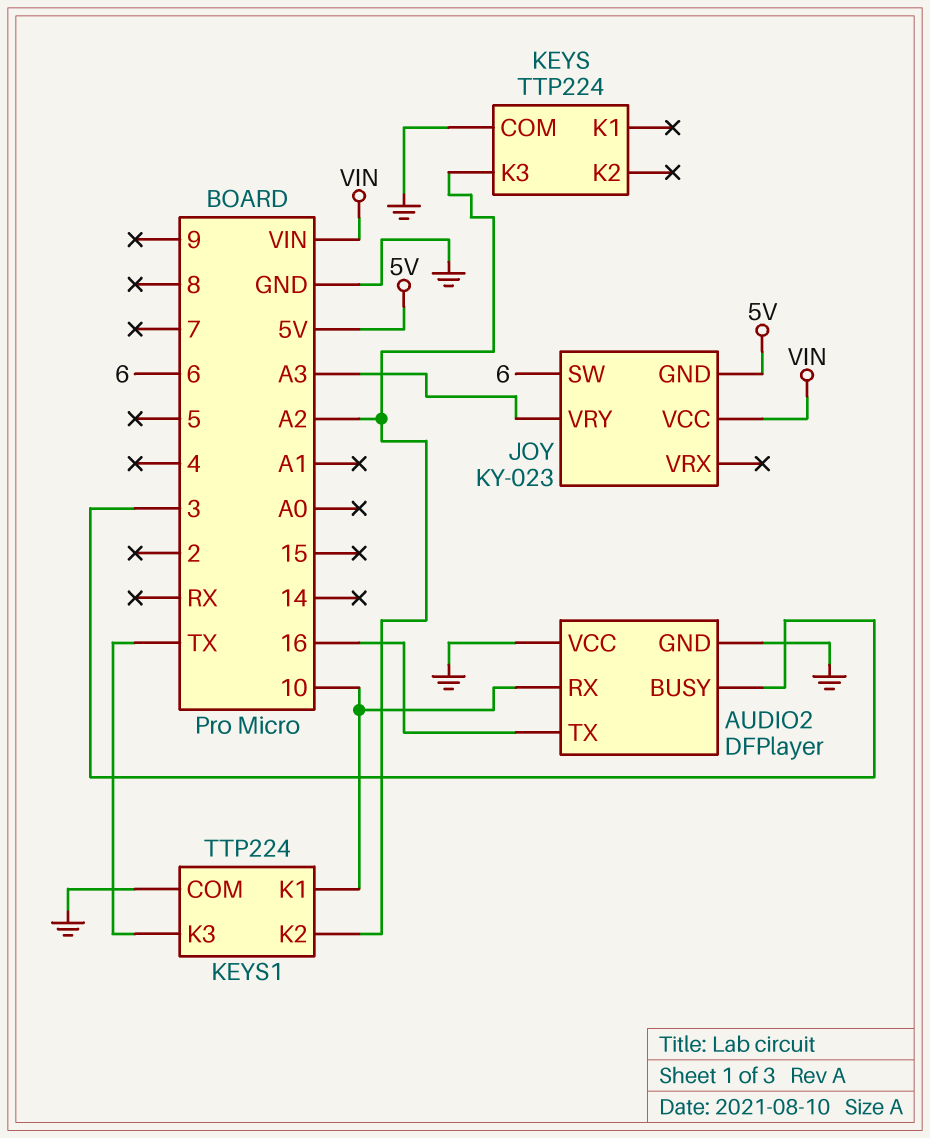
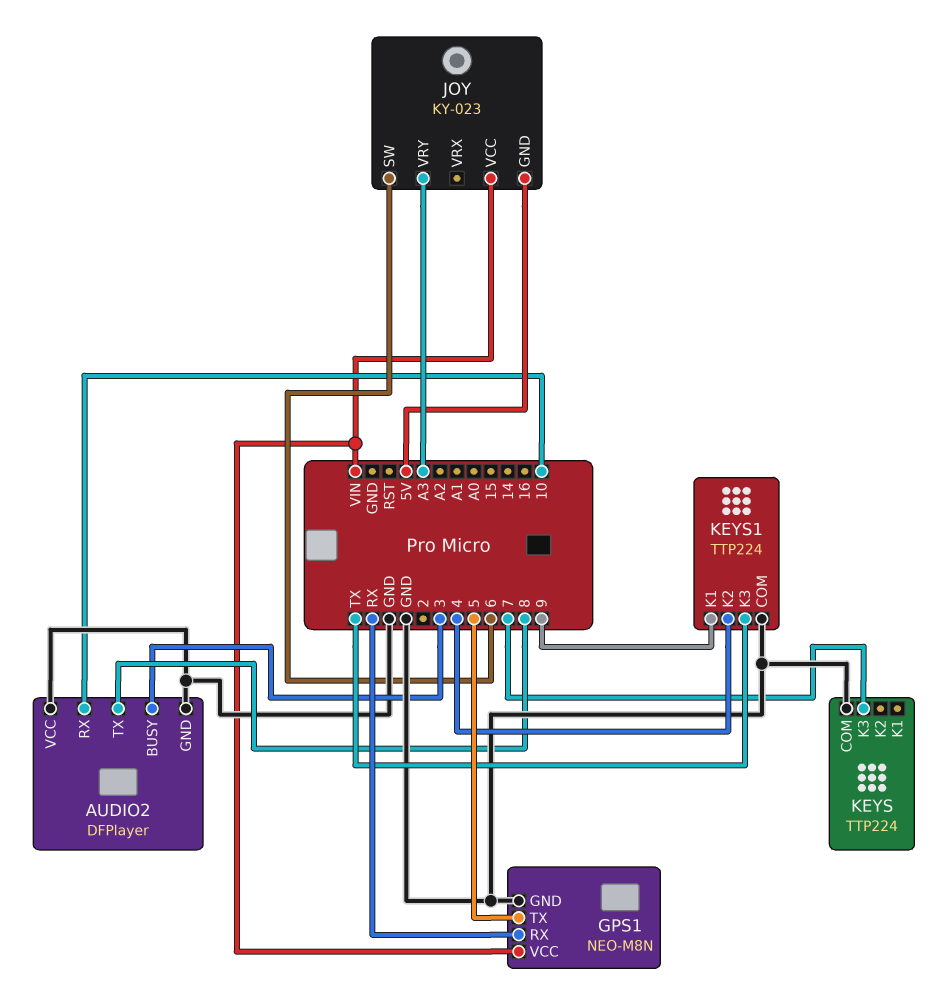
AUDIO2 pin TX: 16 -> 8
GPS1: none -> NEO-M8N
GPS1 pin GND: none -> GND
GPS1 pin RX: none -> RX
GPS1 pin TX: none -> 5
GPS1 pin VCC: none -> VIN
KEYS pin K3: A2 -> 7
KEYS1 pin K1: 10 -> 9
KEYS1 pin K2: A2 -> 4

